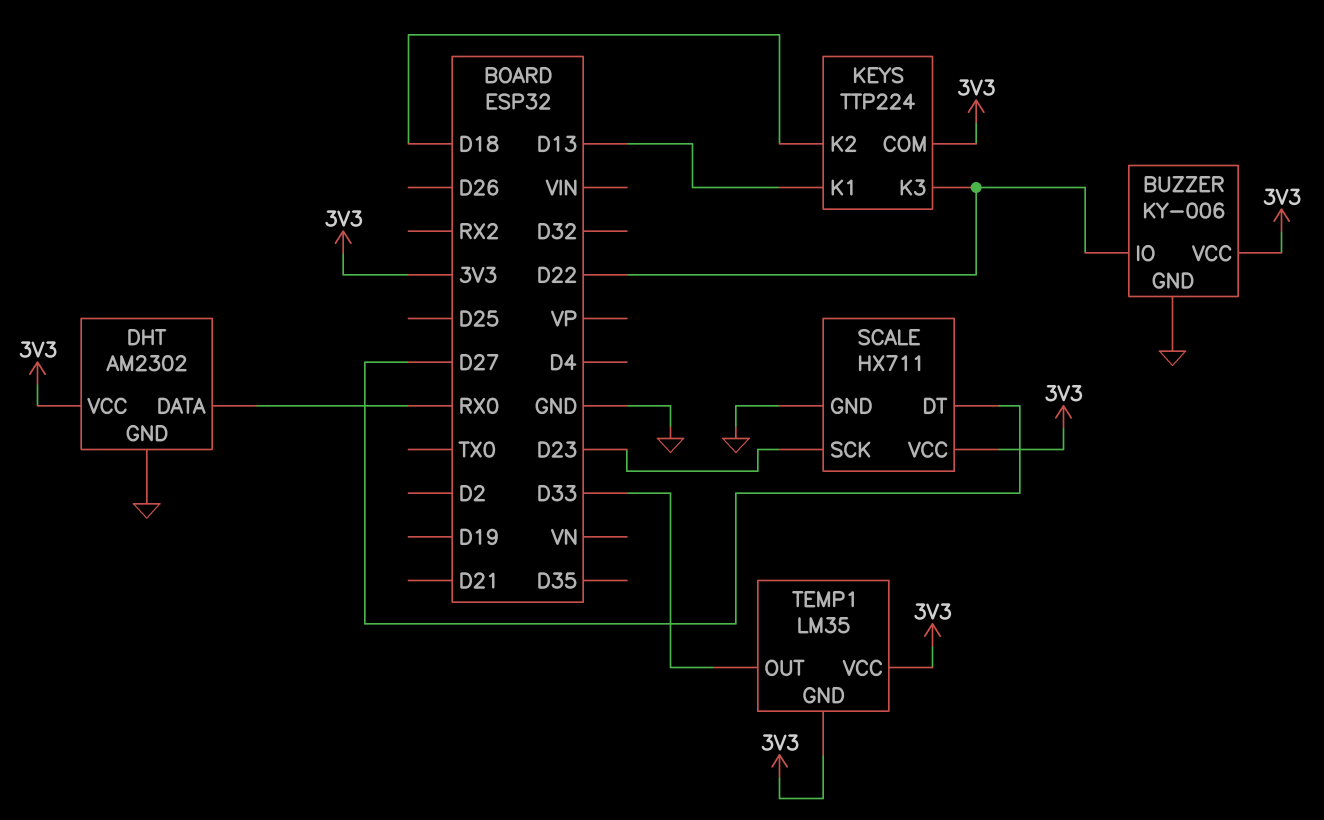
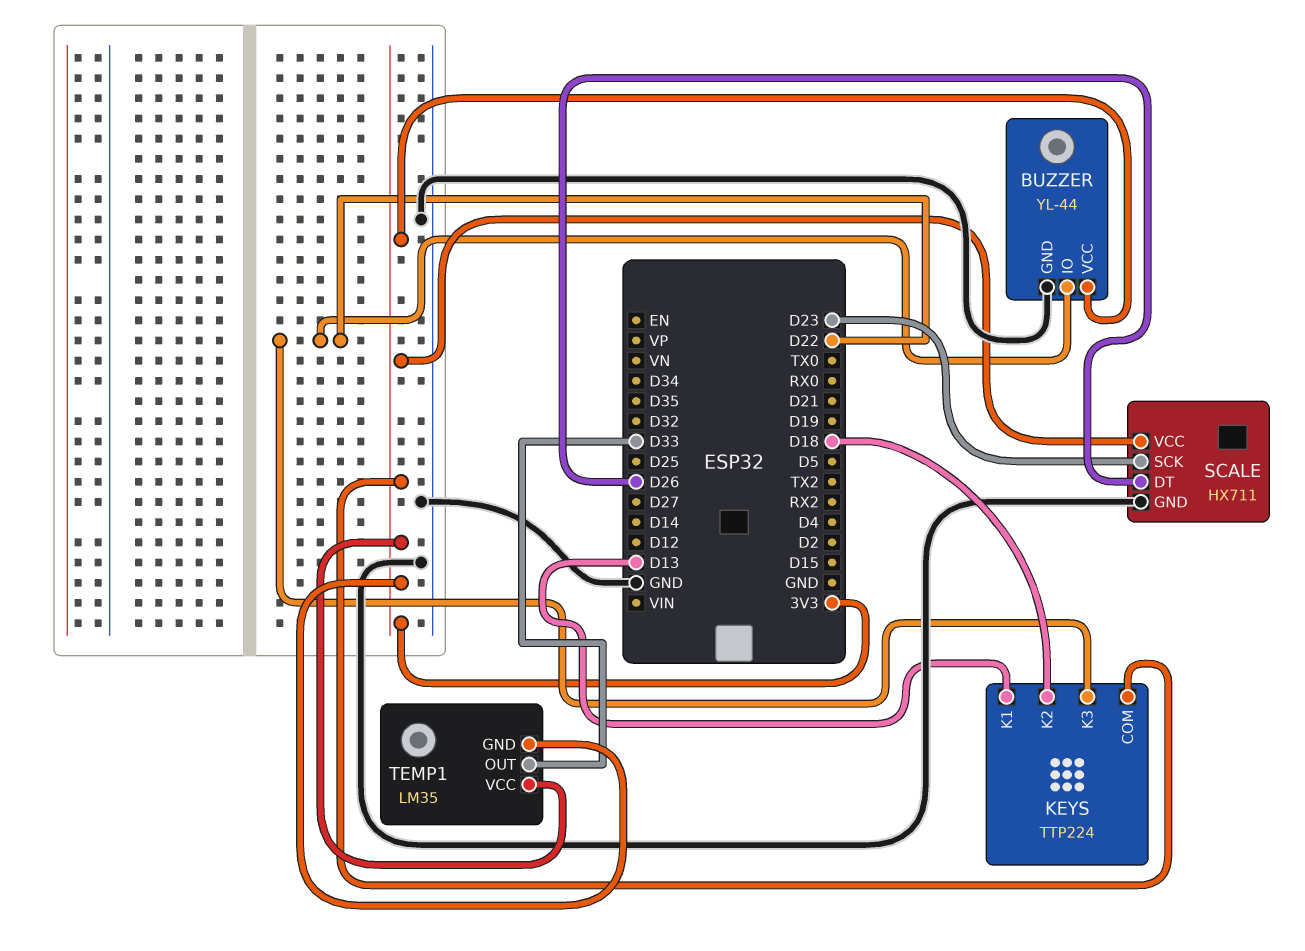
BUZZER: KY-006 -> YL-44
DHT: AM2302 -> none
DHT pin DATA: RX0 -> none
DHT pin GND: GND -> none
DHT pin VCC: 3V3 -> none
SCALE pin DT: D27 -> D26

